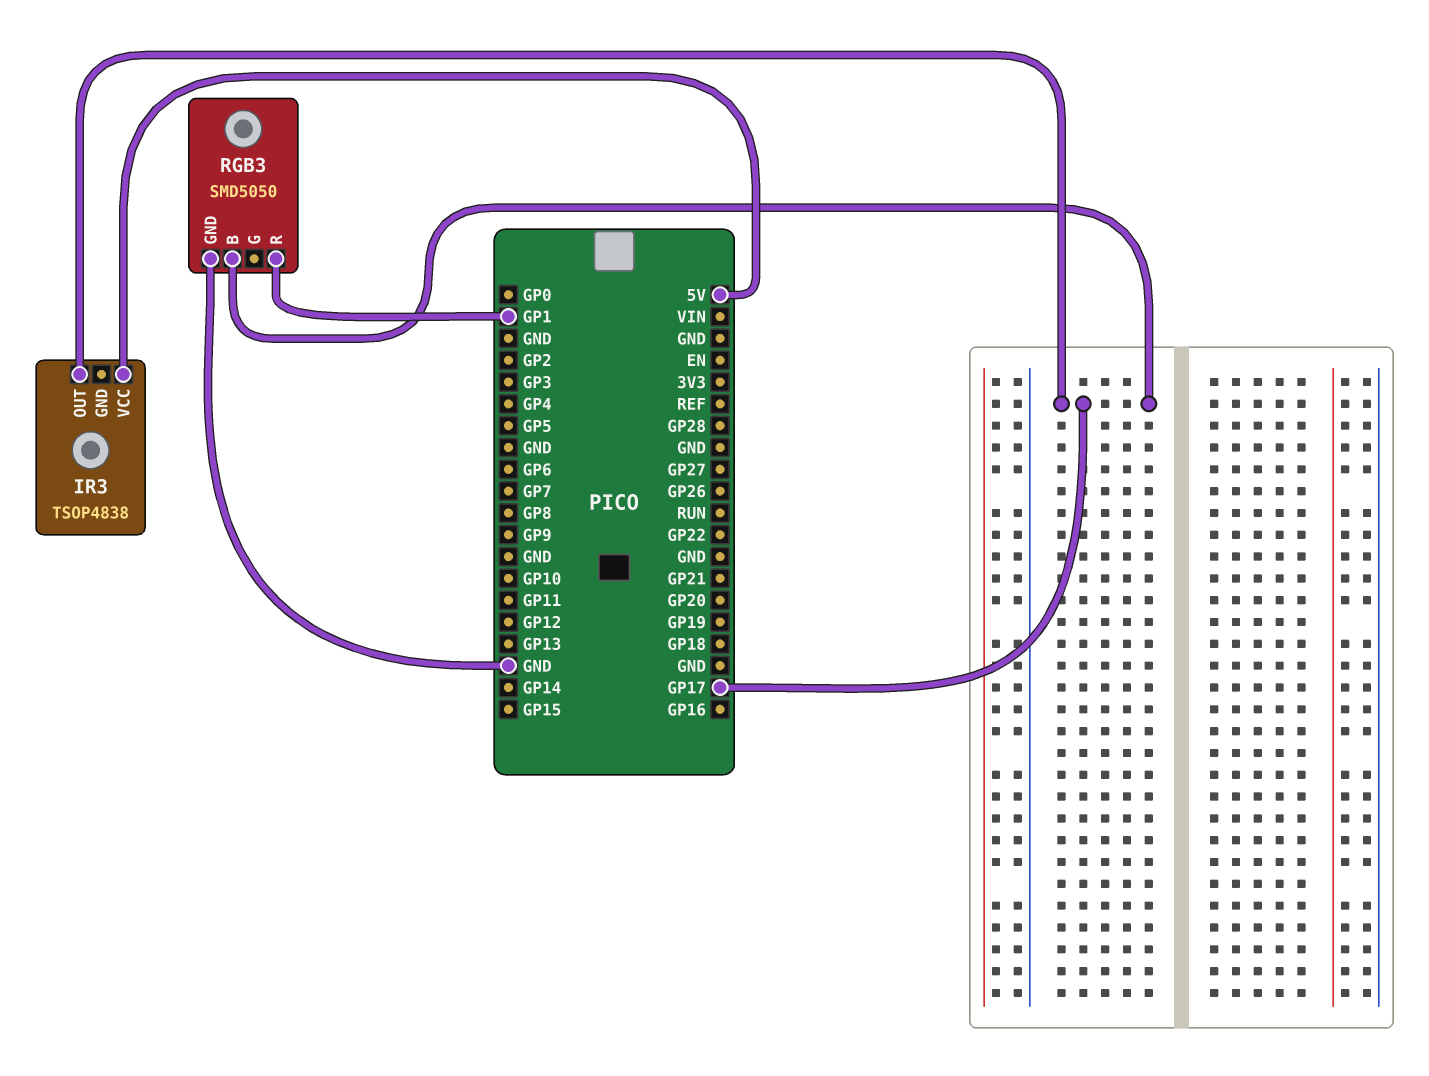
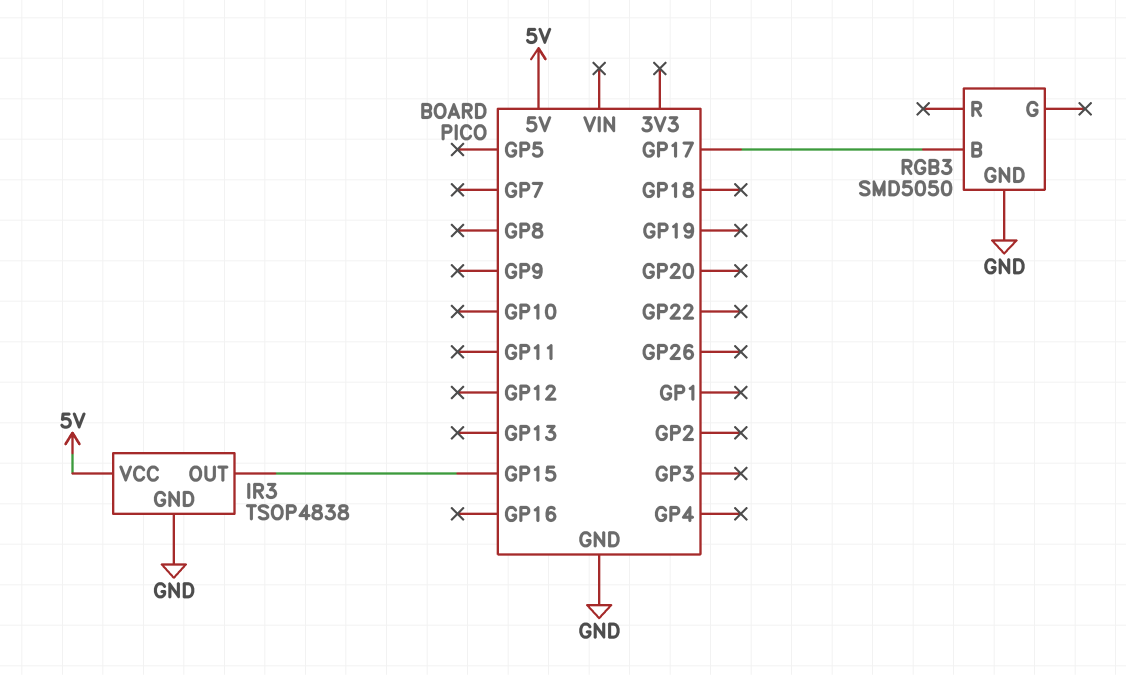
IR3 pin GND: none -> GND
IR3 pin OUT: GP17 -> GP15
RGB3 pin R: GP1 -> none

